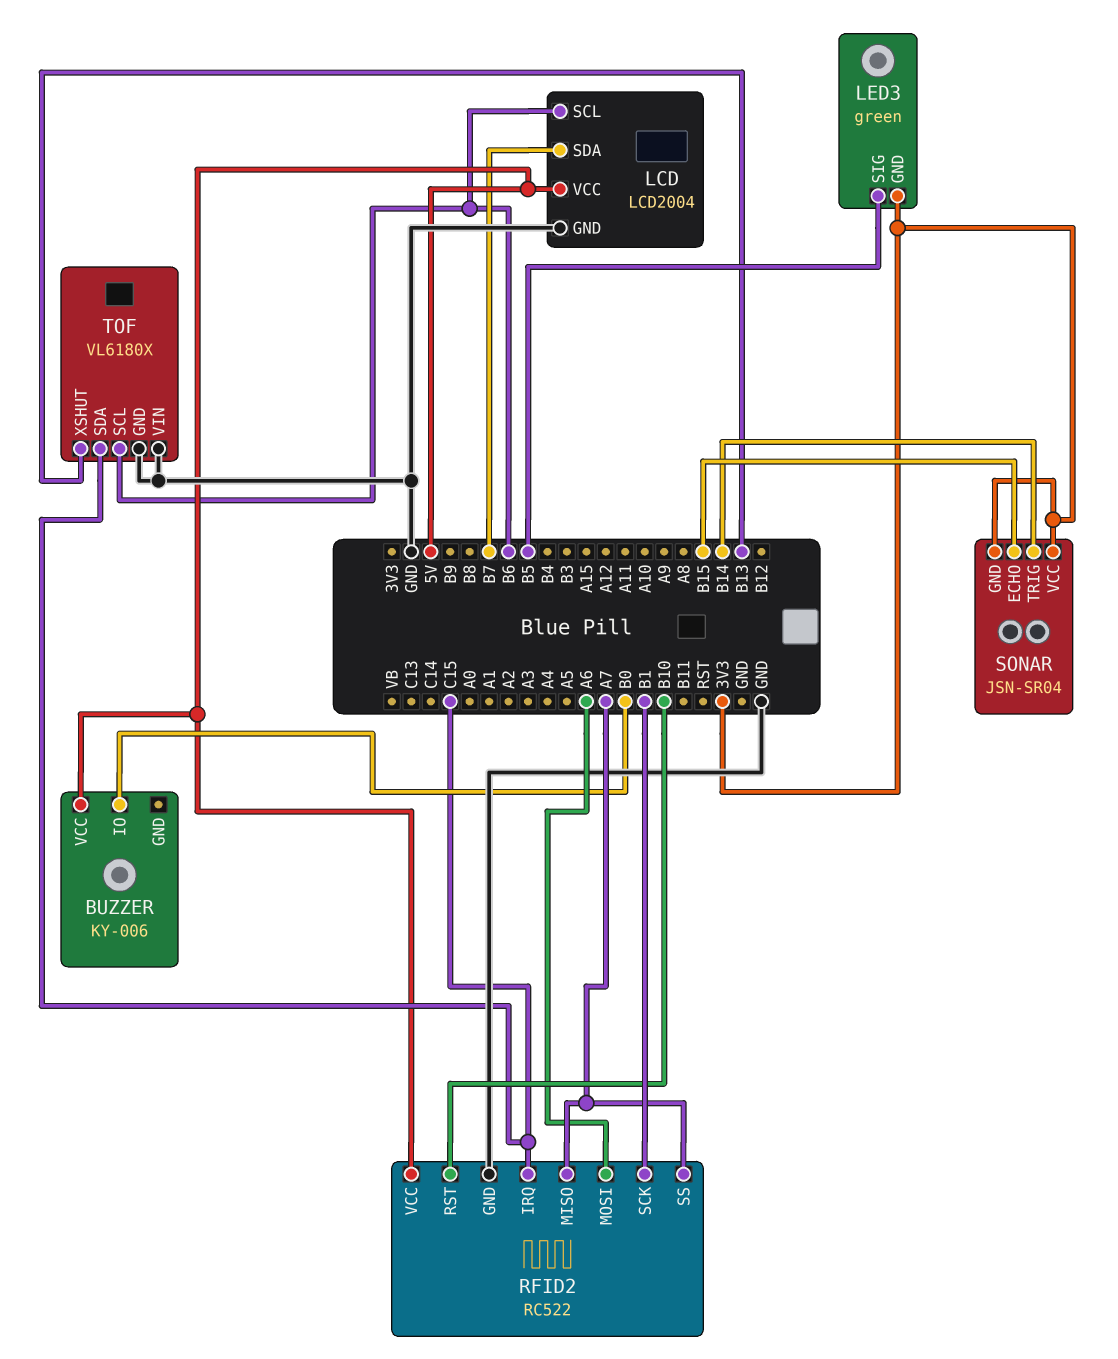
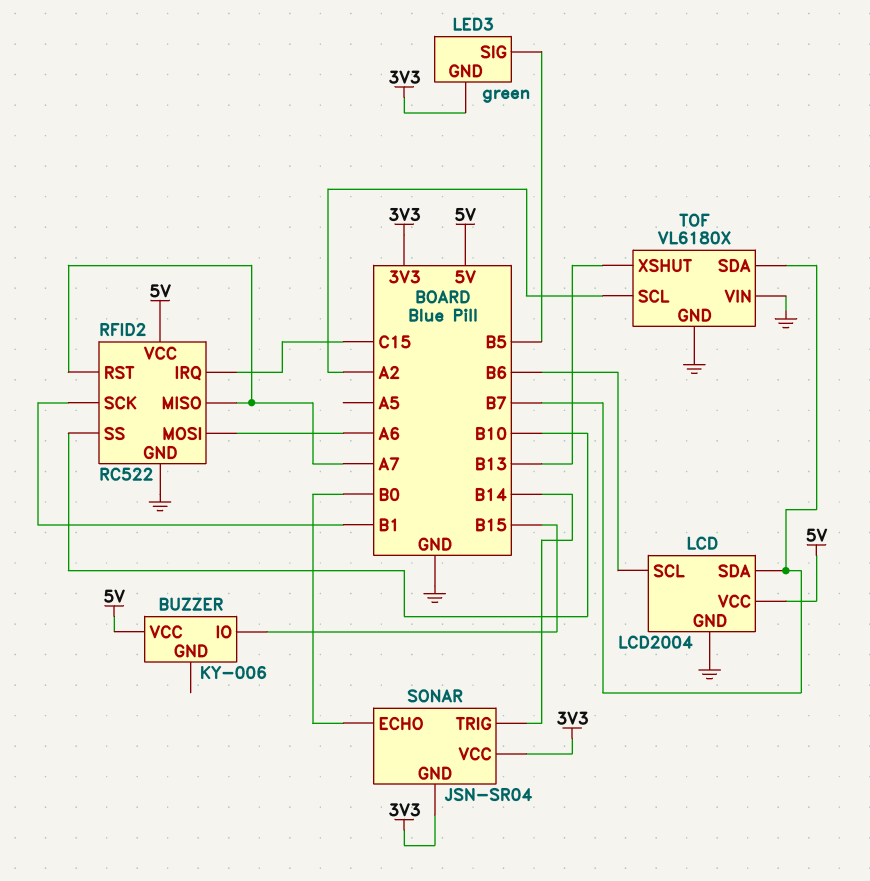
BUZZER pin IO: B0 -> B15
RFID2 pin RST: B10 -> A7
RFID2 pin SS: A7 -> B10
SONAR pin ECHO: B15 -> B0
TOF pin SCL: B6 -> A2
TOF pin SDA: C15 -> B7

